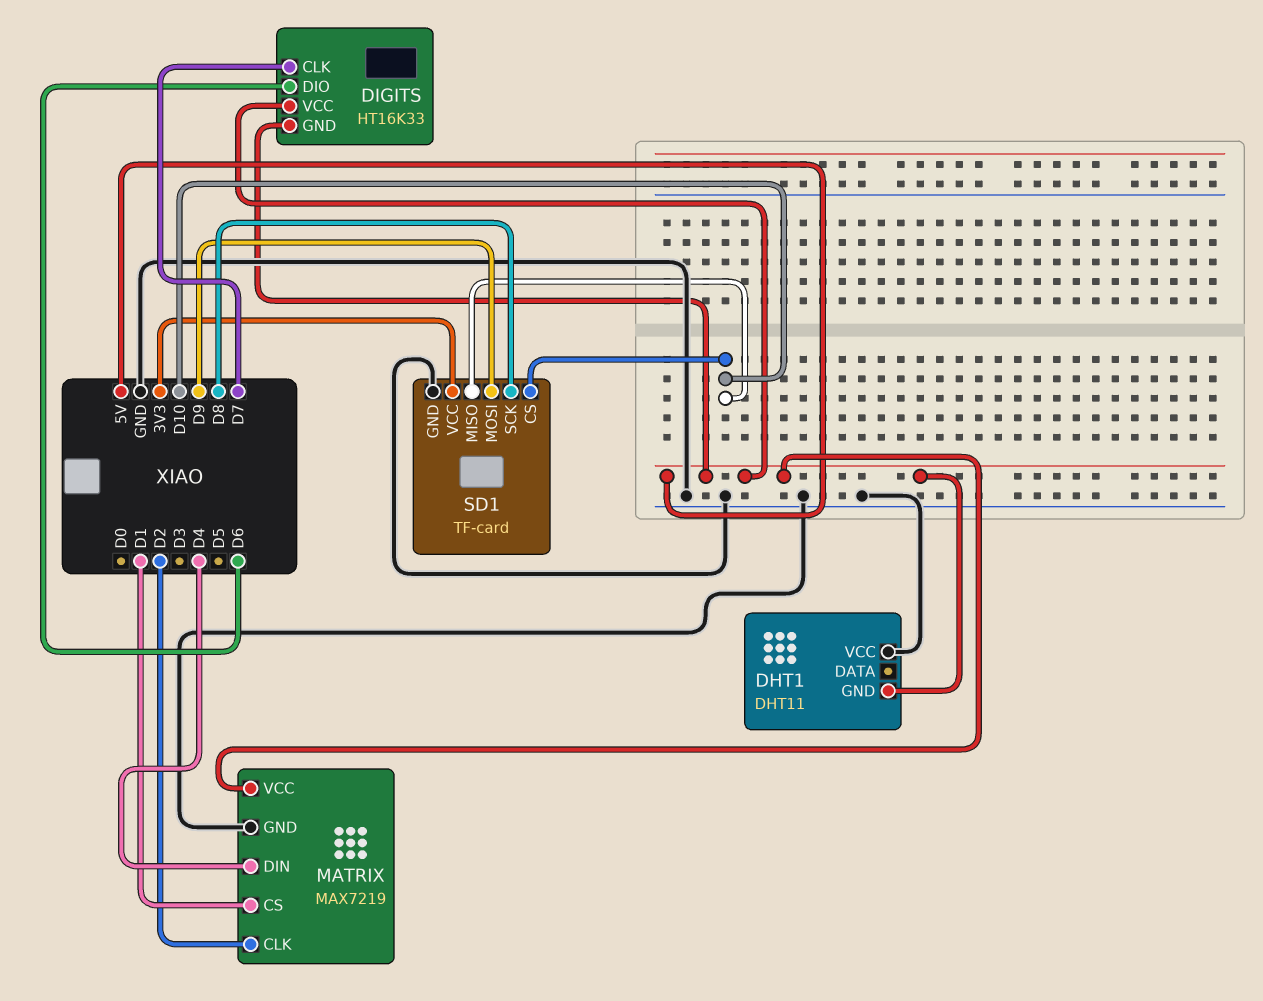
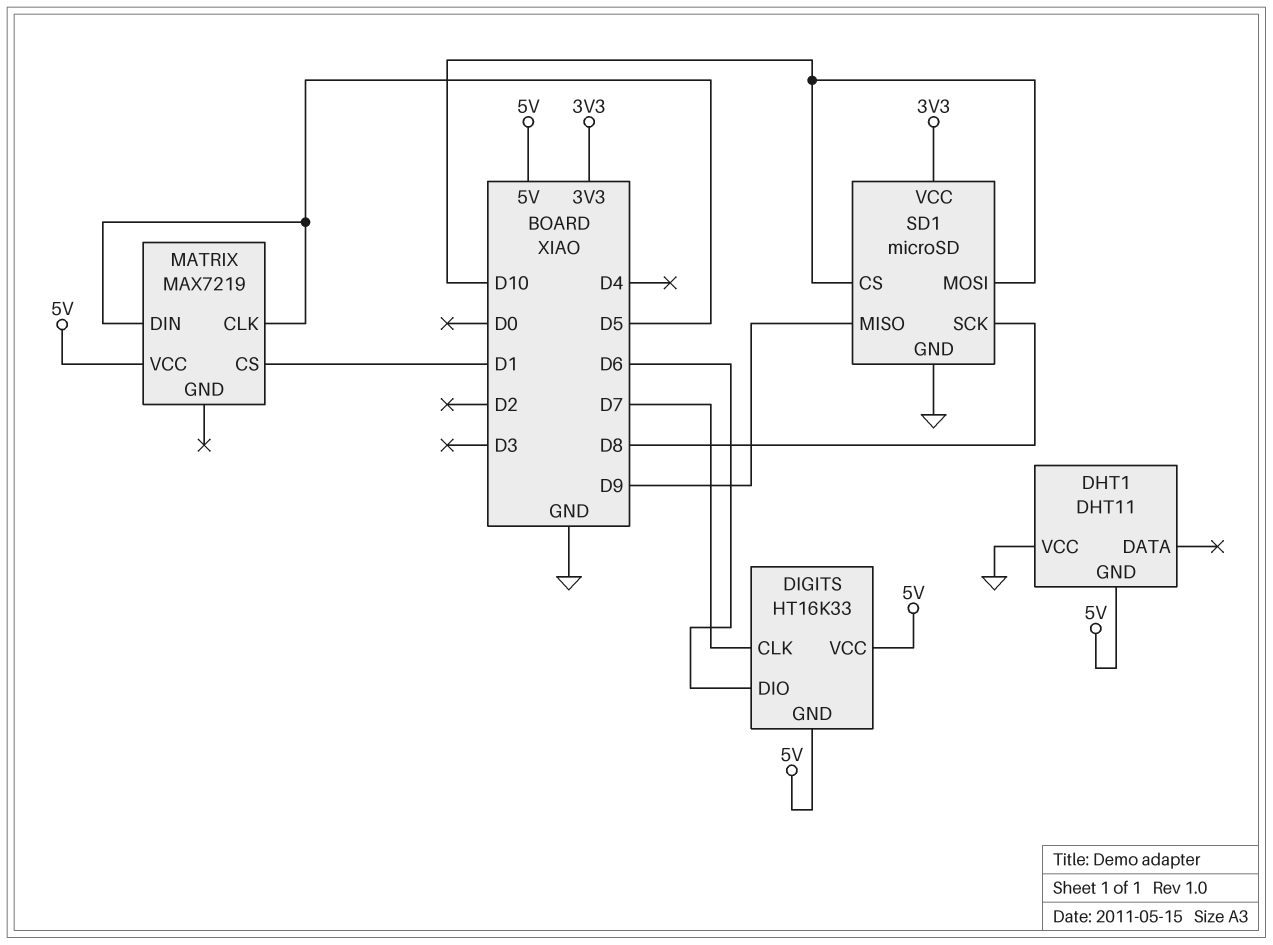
MATRIX pin CLK: D2 -> D5
MATRIX pin DIN: D4 -> D5
MATRIX pin GND: GND -> none
SD1: TF-card -> microSD
SD1 pin MISO: D10 -> D9
SD1 pin MOSI: D9 -> D10

